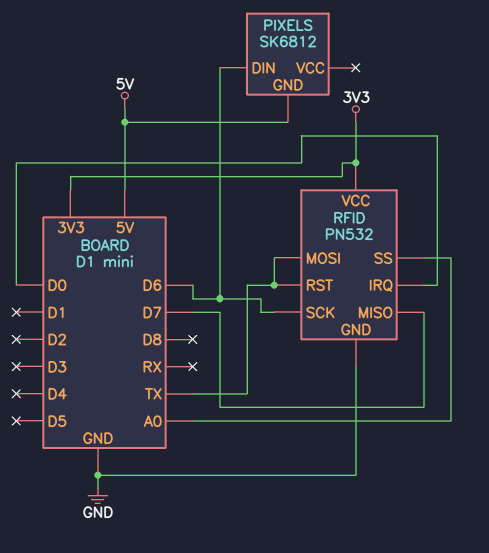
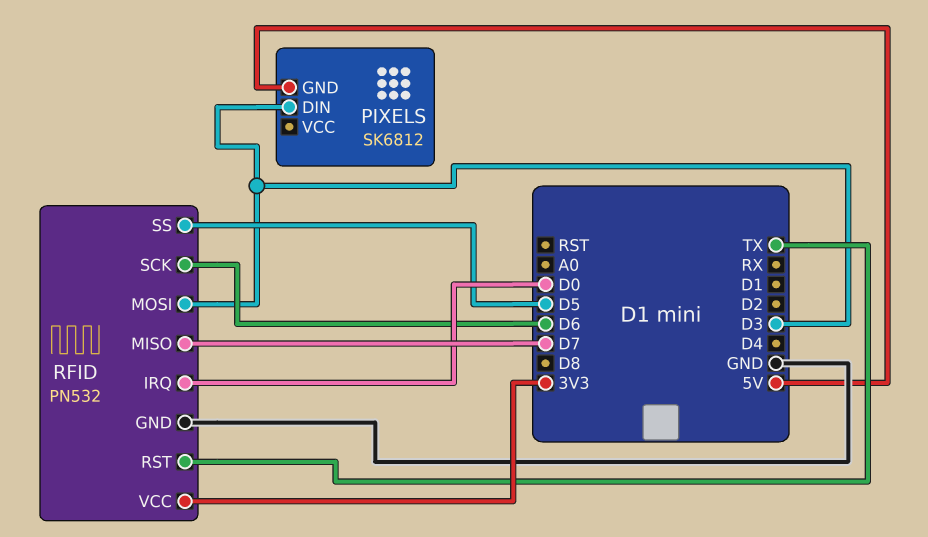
PIXELS pin DIN: D6 -> D3
RFID pin MOSI: TX -> D3
RFID pin SS: A0 -> D5

